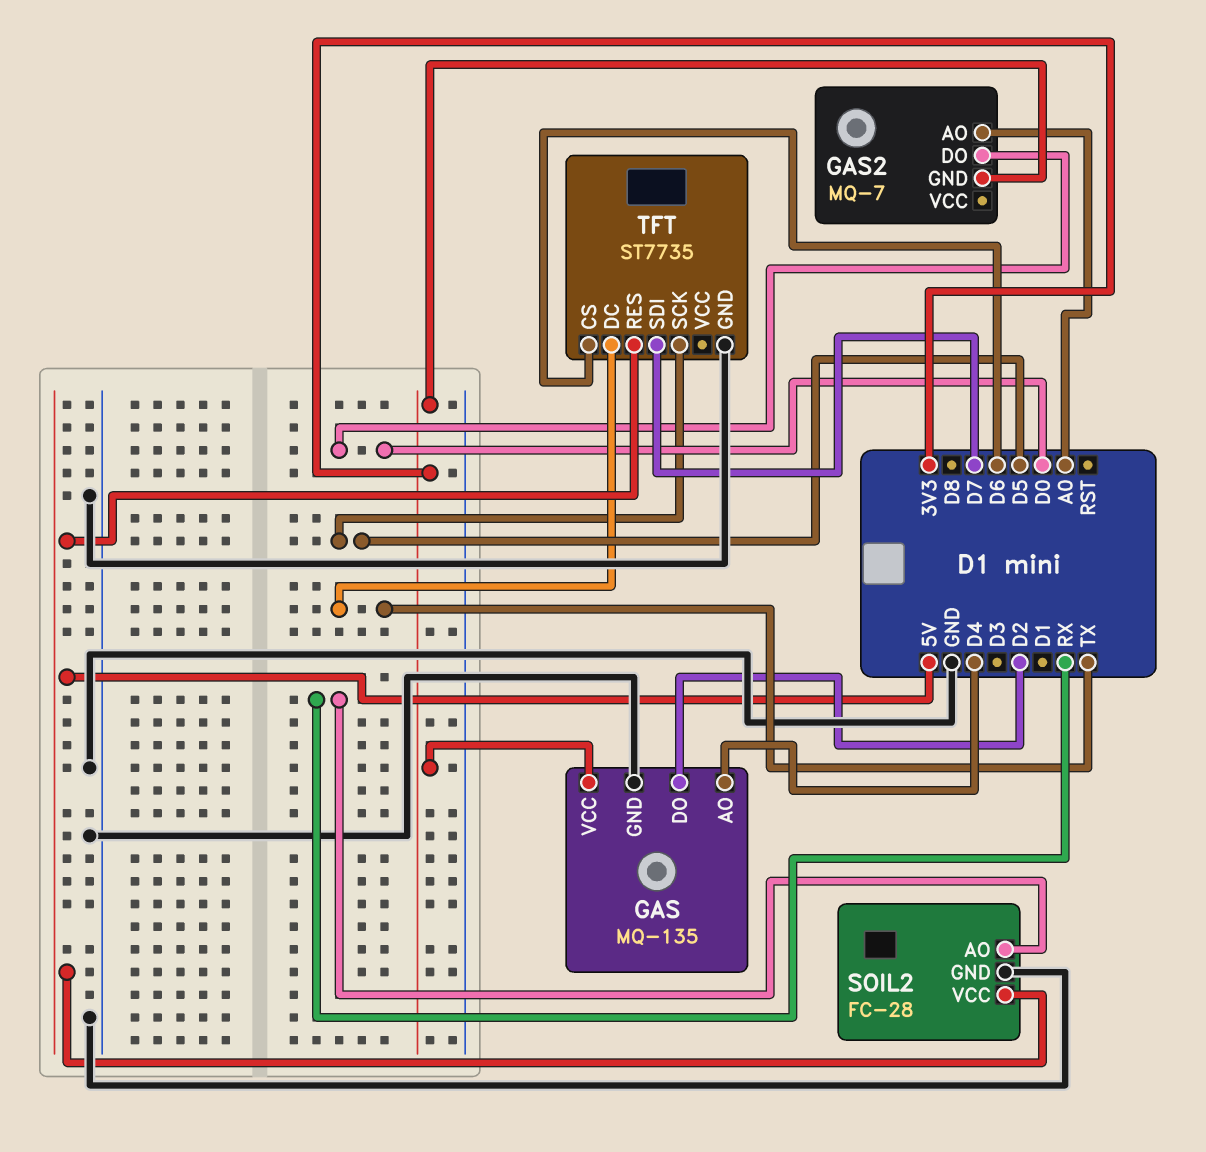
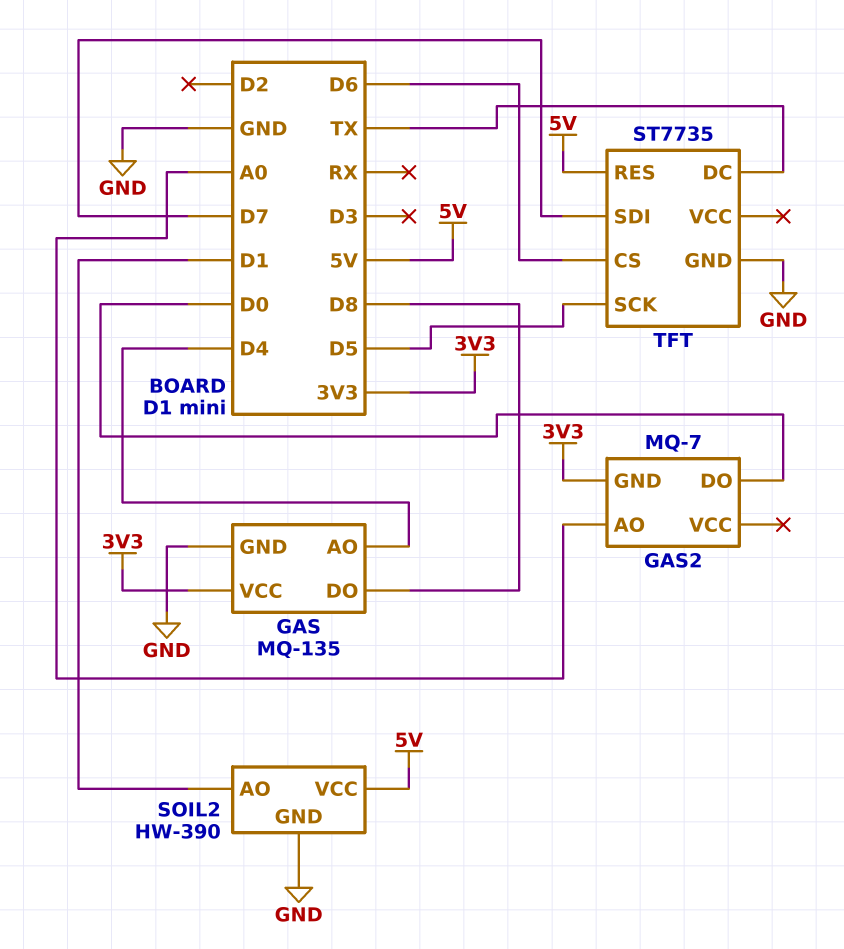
GAS pin DO: D2 -> D8
SOIL2: FC-28 -> HW-390
SOIL2 pin AO: RX -> D1

